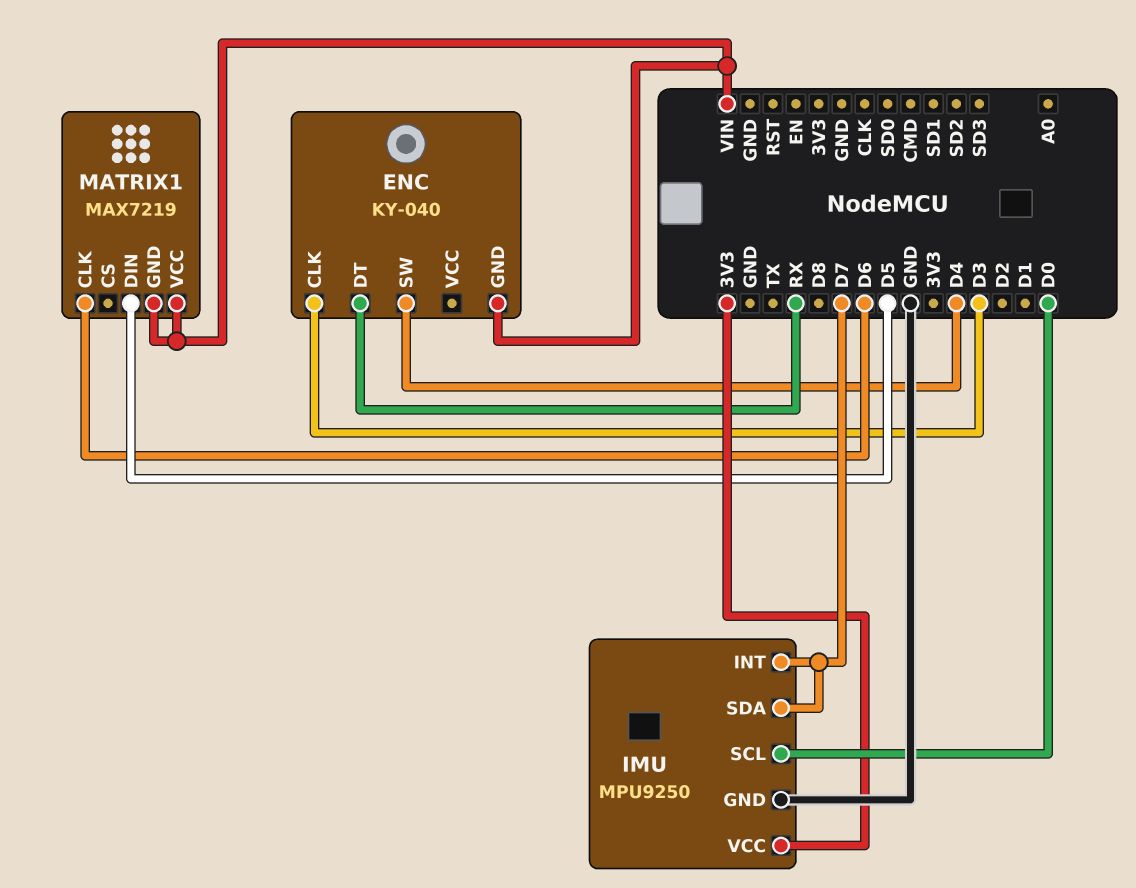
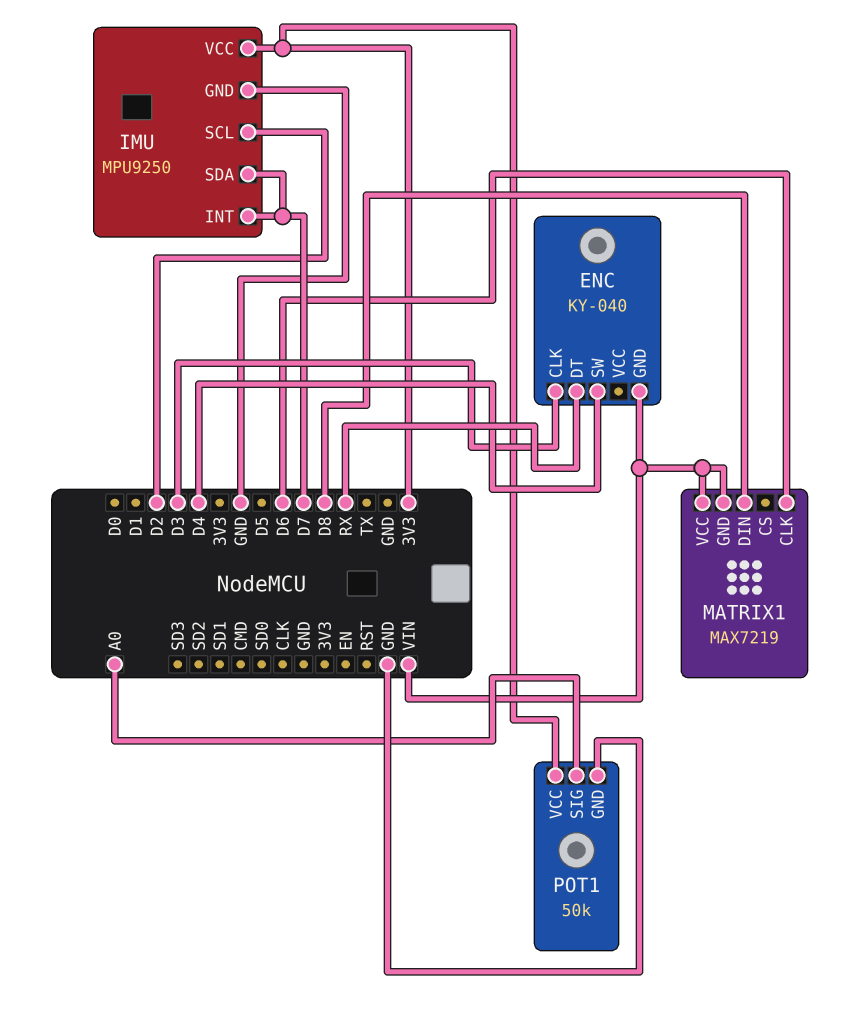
IMU pin SCL: D0 -> D2
MATRIX1 pin DIN: D5 -> D8
POT1: none -> 50k
POT1 pin GND: none -> GND
POT1 pin SIG: none -> A0
POT1 pin VCC: none -> 3V3

